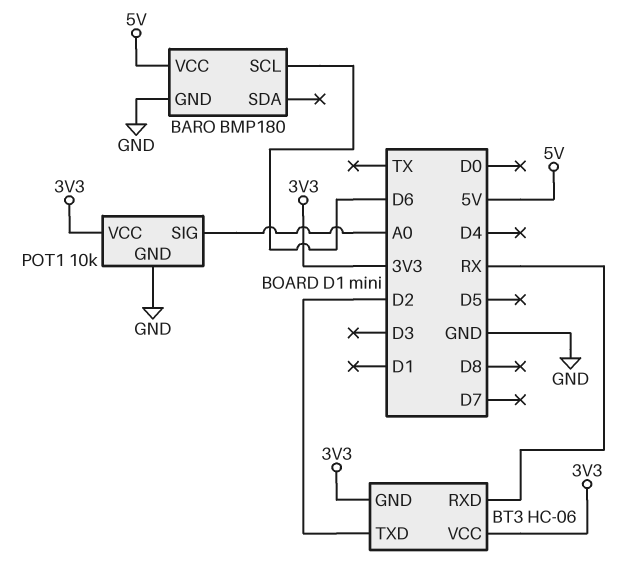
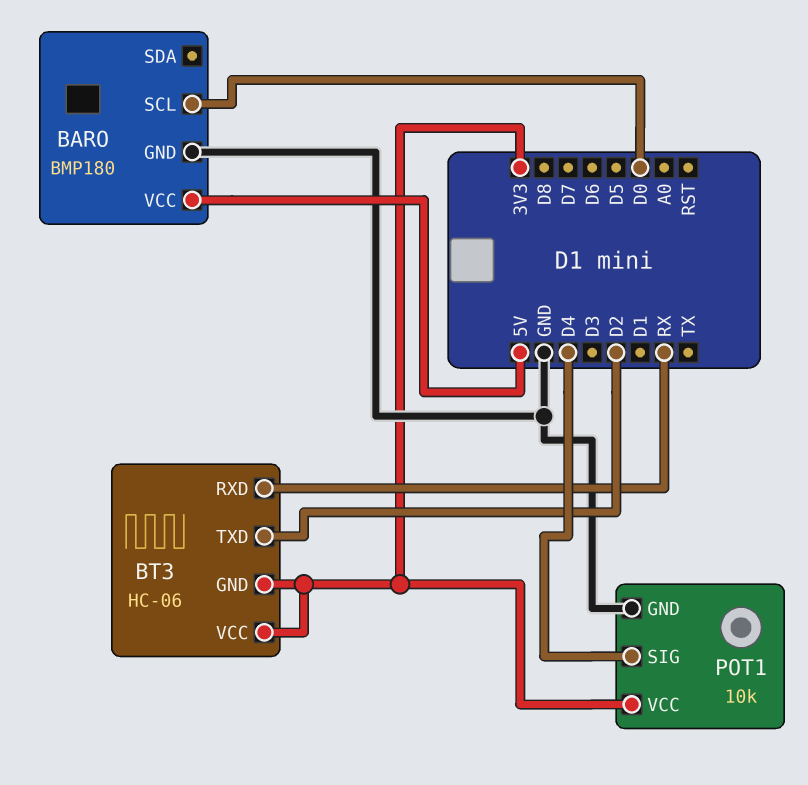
BARO pin SCL: D6 -> D0
POT1 pin SIG: A0 -> D4

